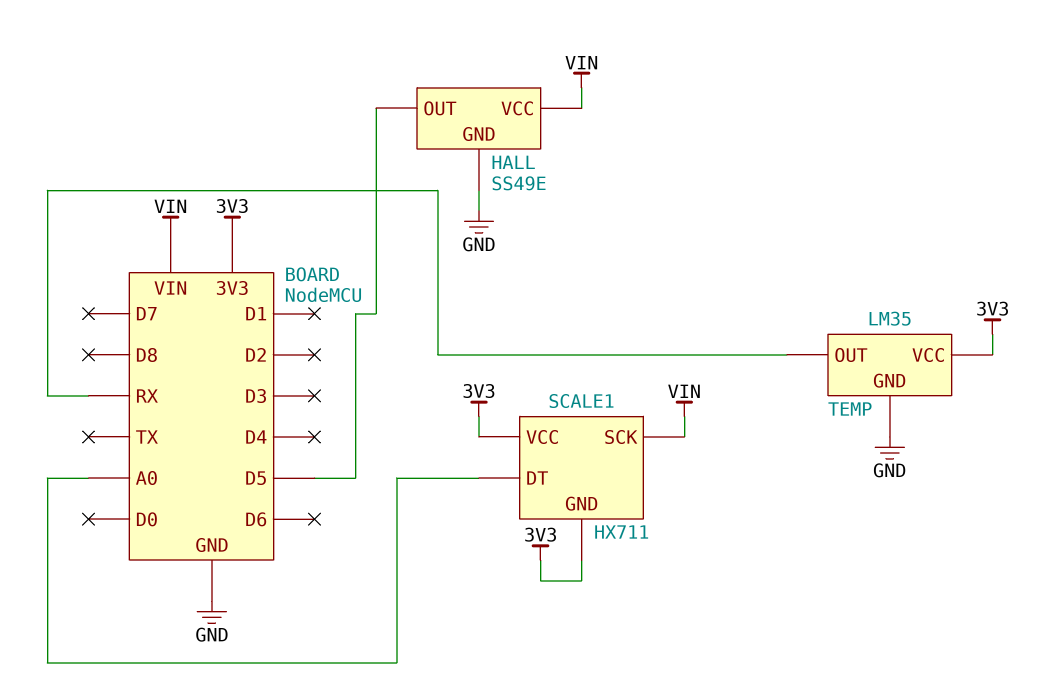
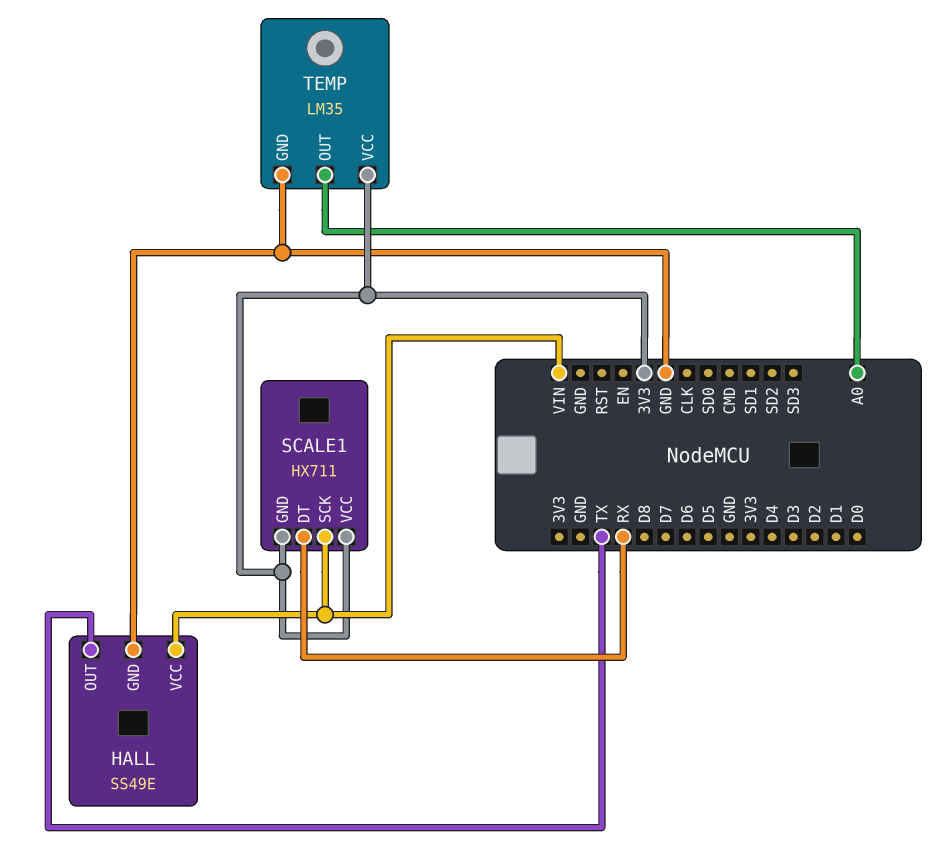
HALL pin OUT: D5 -> TX
SCALE1 pin DT: A0 -> RX
TEMP pin OUT: RX -> A0

